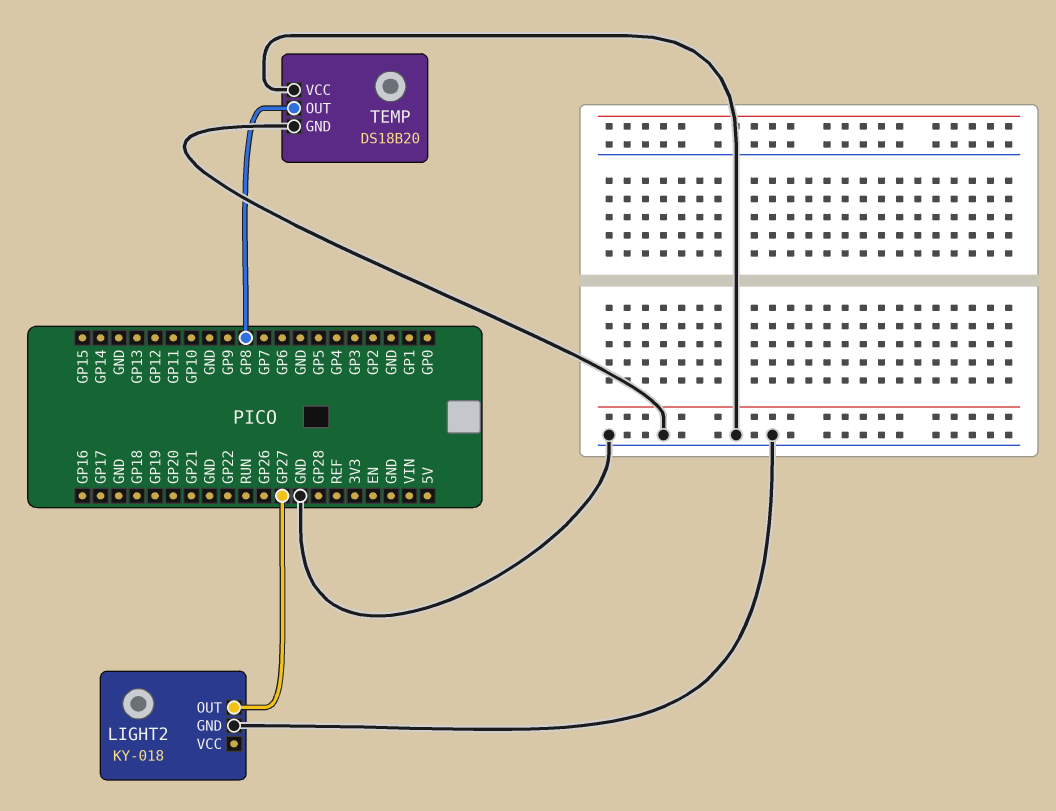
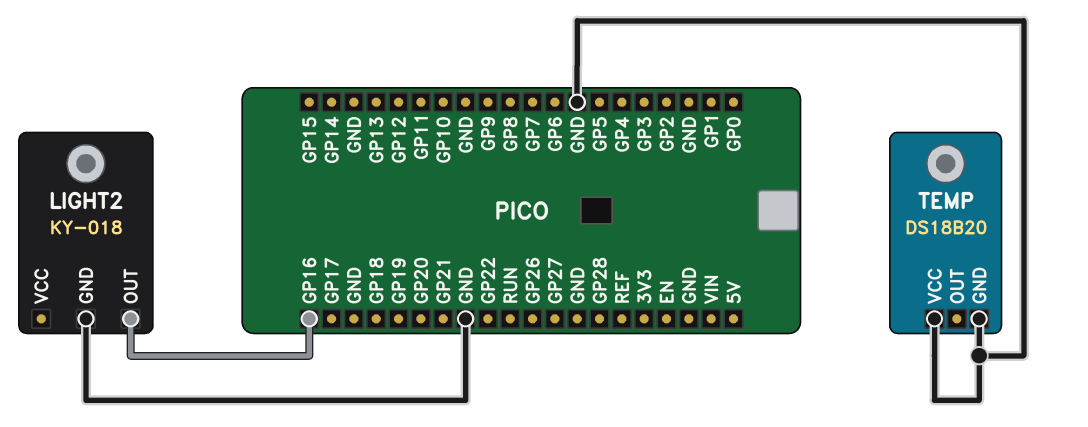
LIGHT2 pin OUT: GP27 -> GP16
TEMP pin OUT: GP8 -> none

